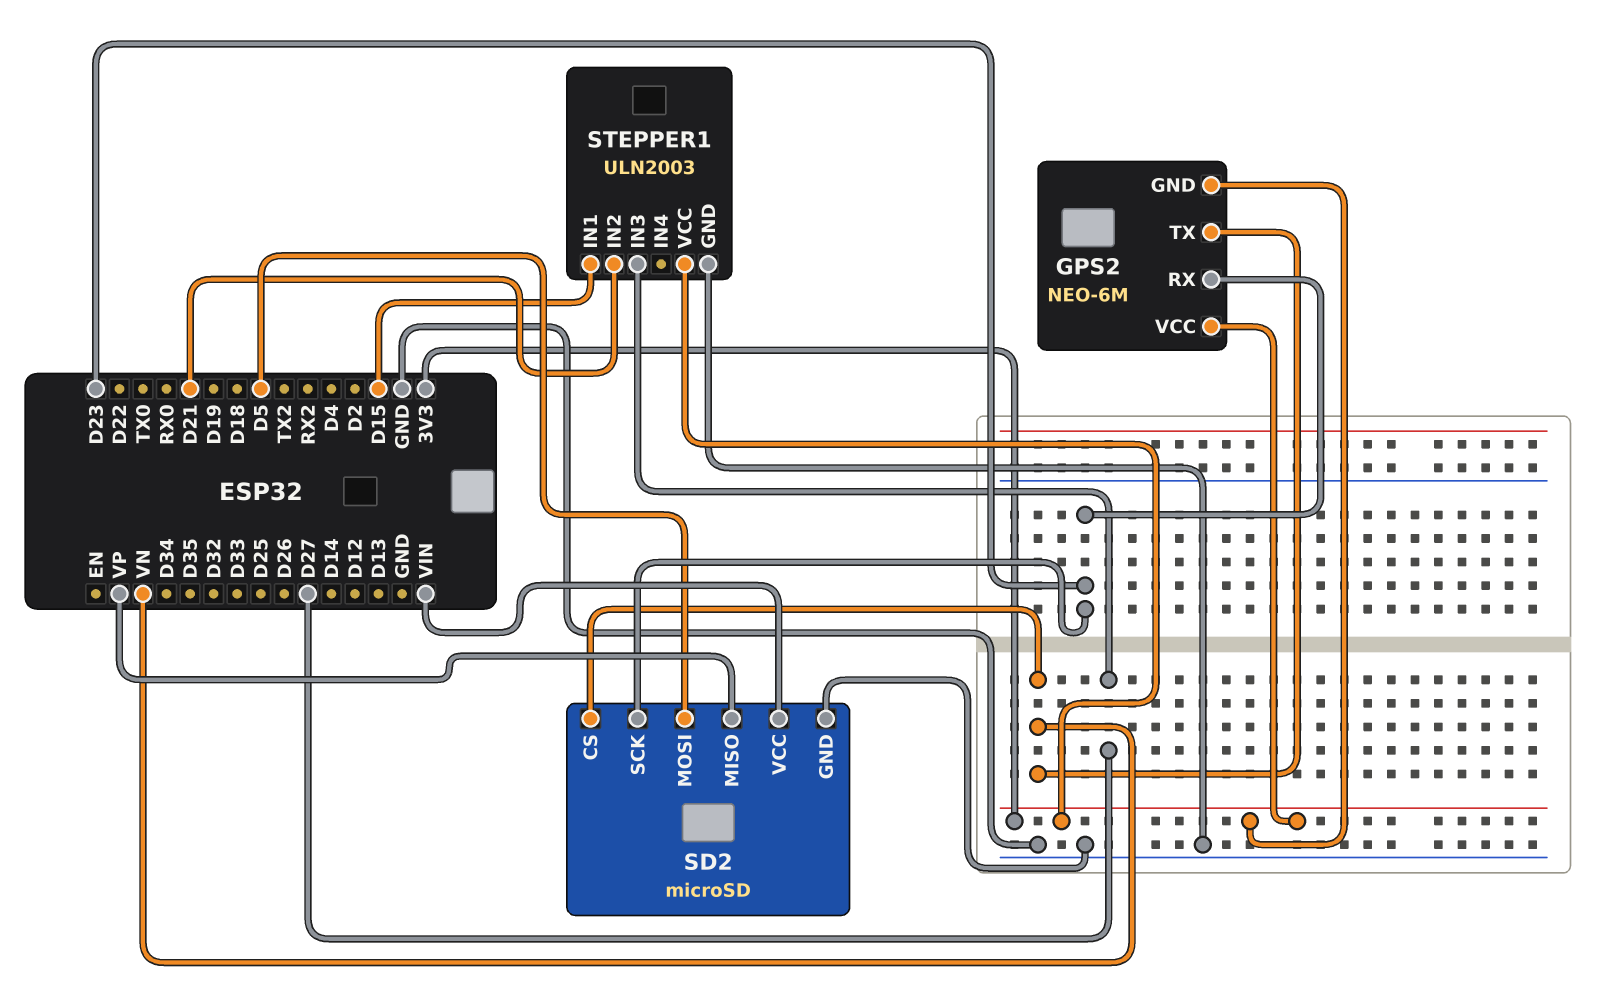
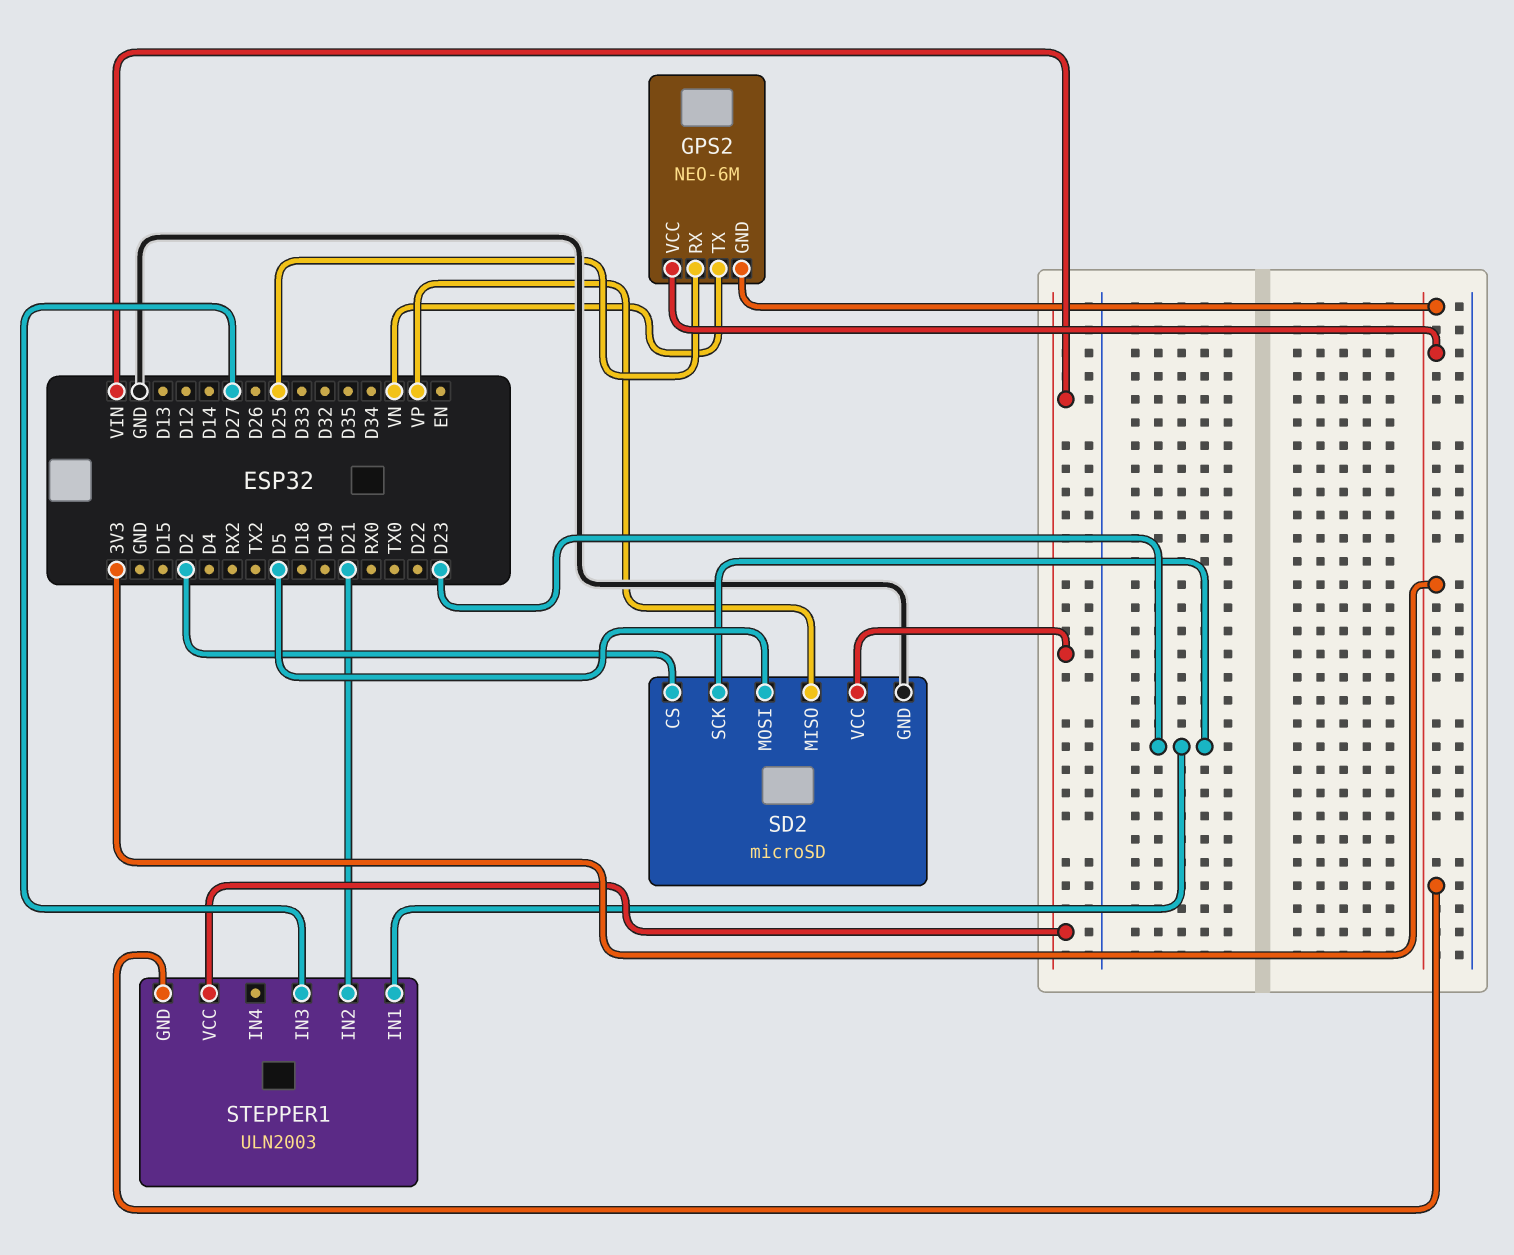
GPS2 pin RX: D23 -> D25
SD2 pin CS: VN -> D2
STEPPER1 pin GND: GND -> 3V3
STEPPER1 pin IN1: D15 -> D23
STEPPER1 pin VCC: 3V3 -> VIN

